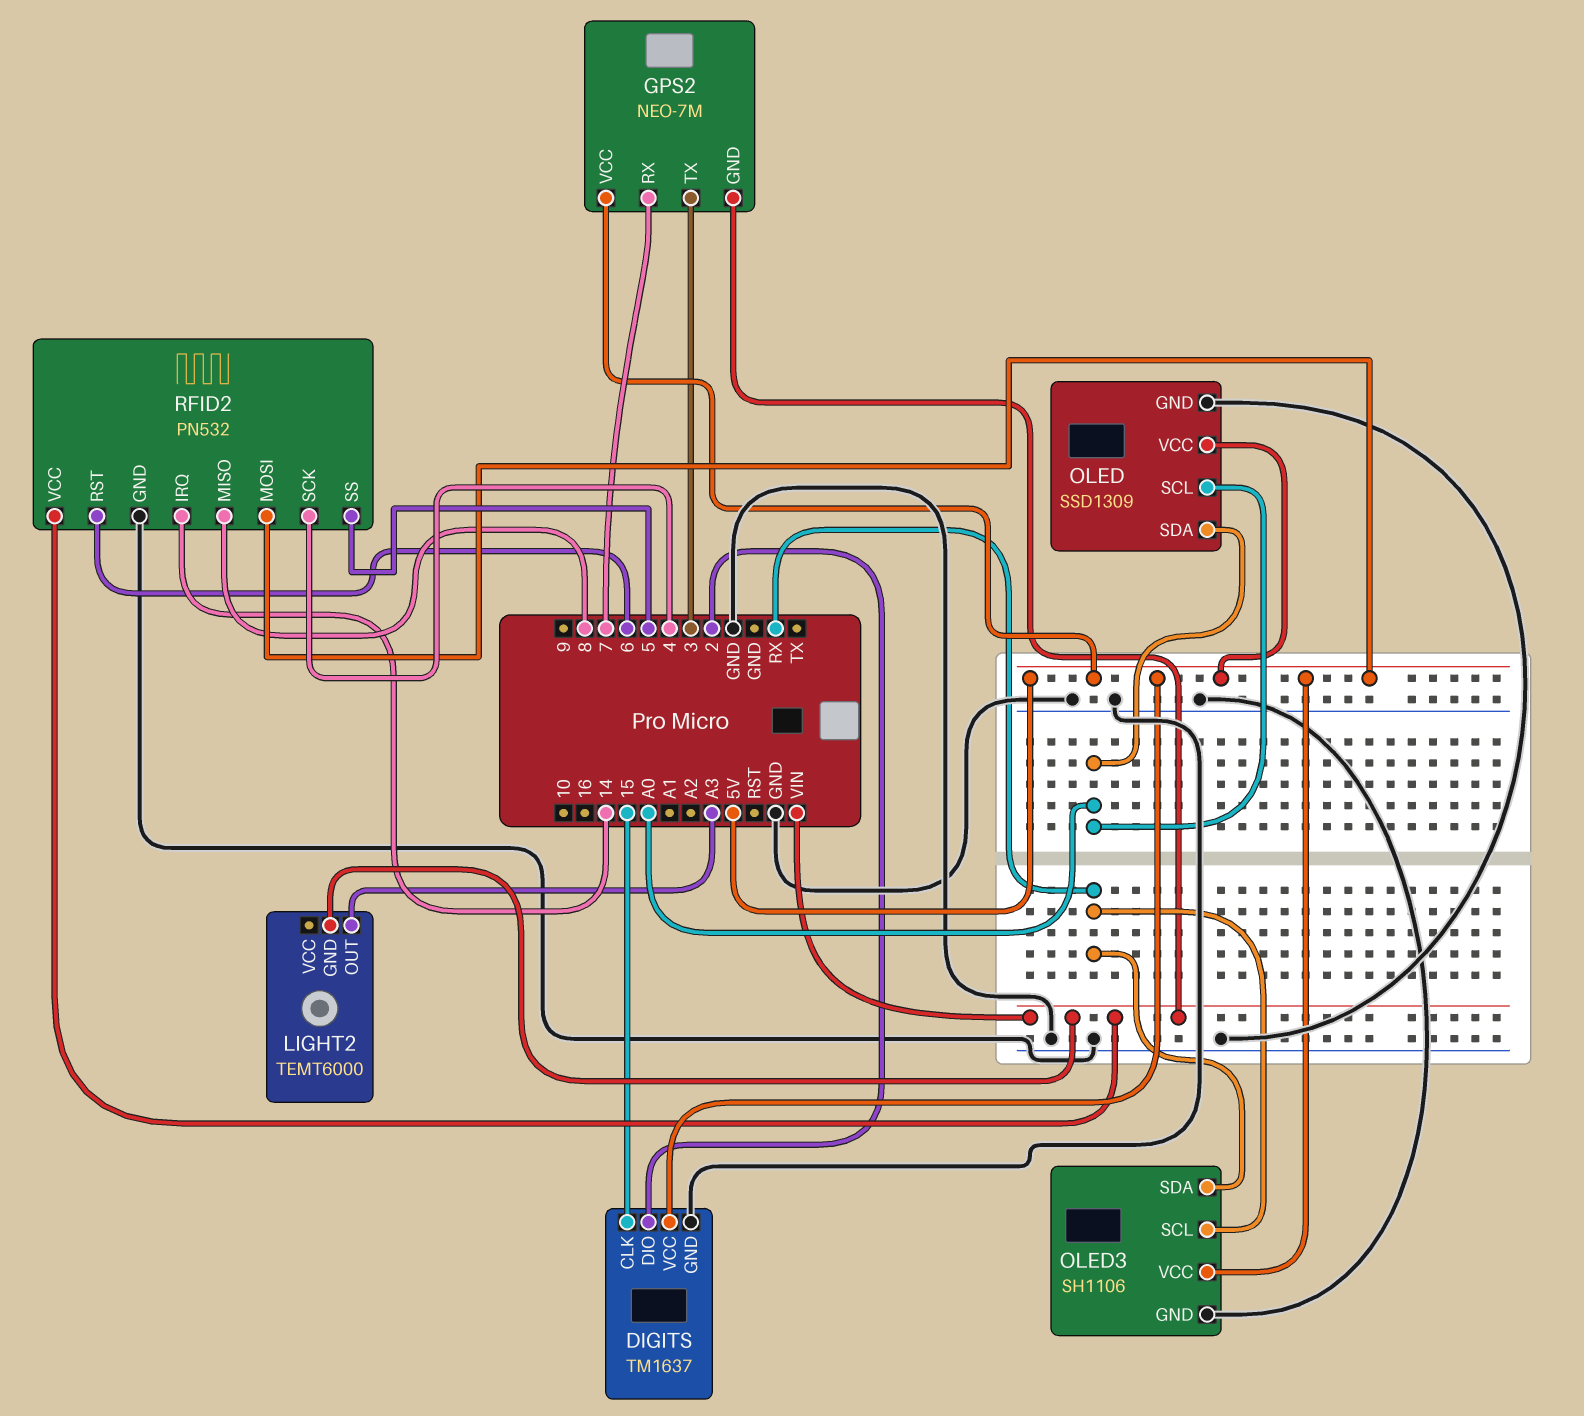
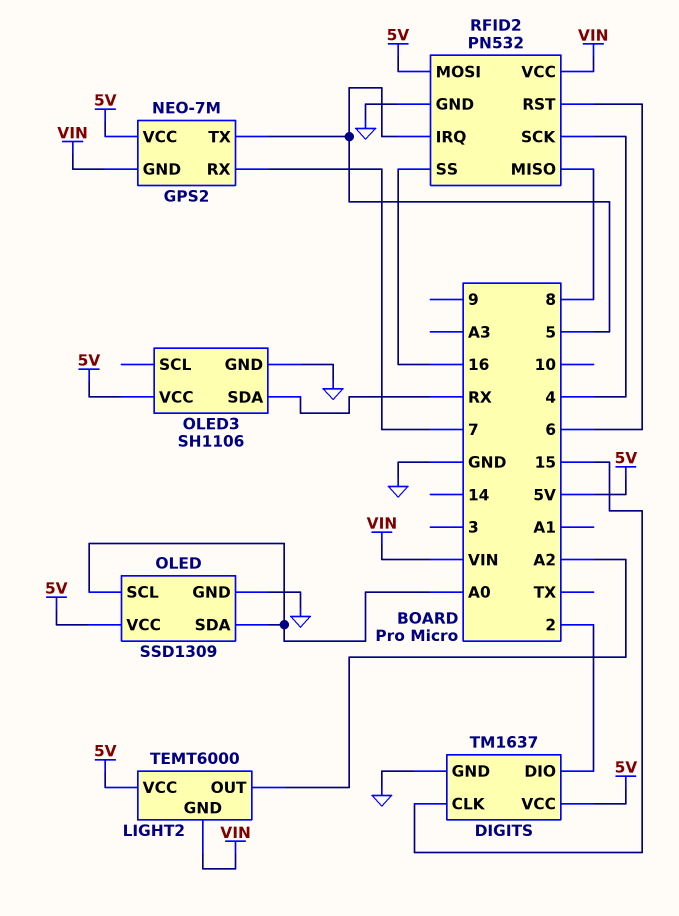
GPS2 pin TX: 3 -> 5
LIGHT2 pin OUT: A3 -> A2
LIGHT2 pin VCC: none -> 5V
OLED3 pin SCL: RX -> none
RFID2 pin IRQ: 14 -> 5
RFID2 pin SS: 5 -> 16

